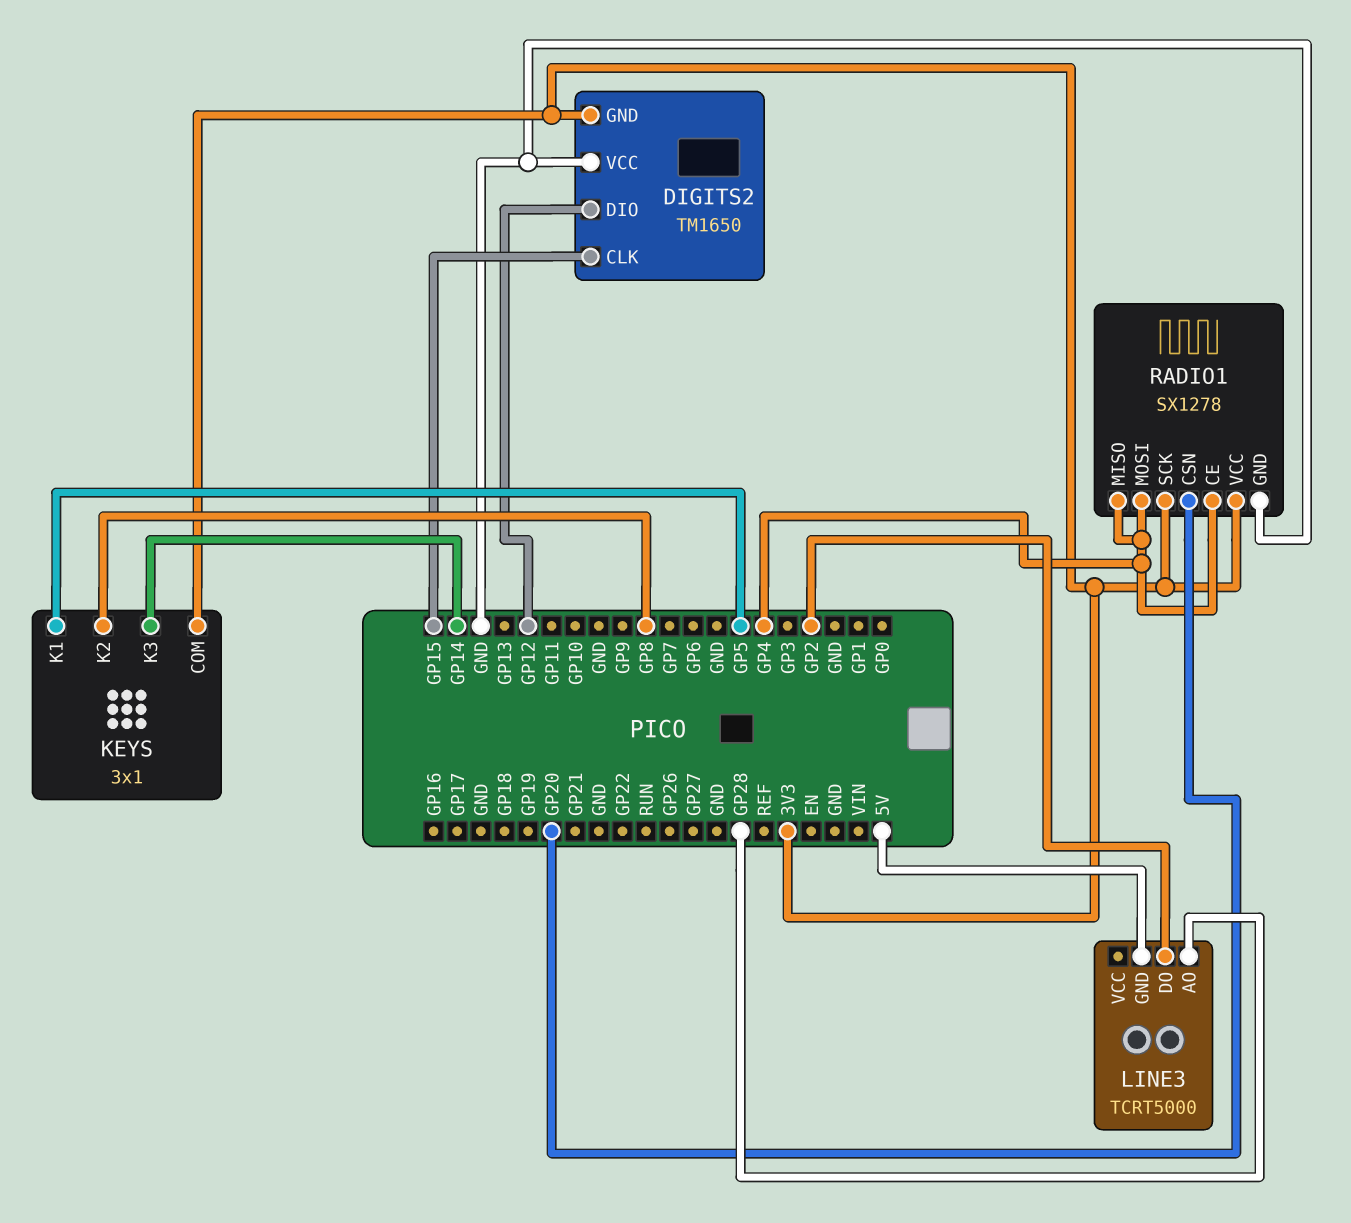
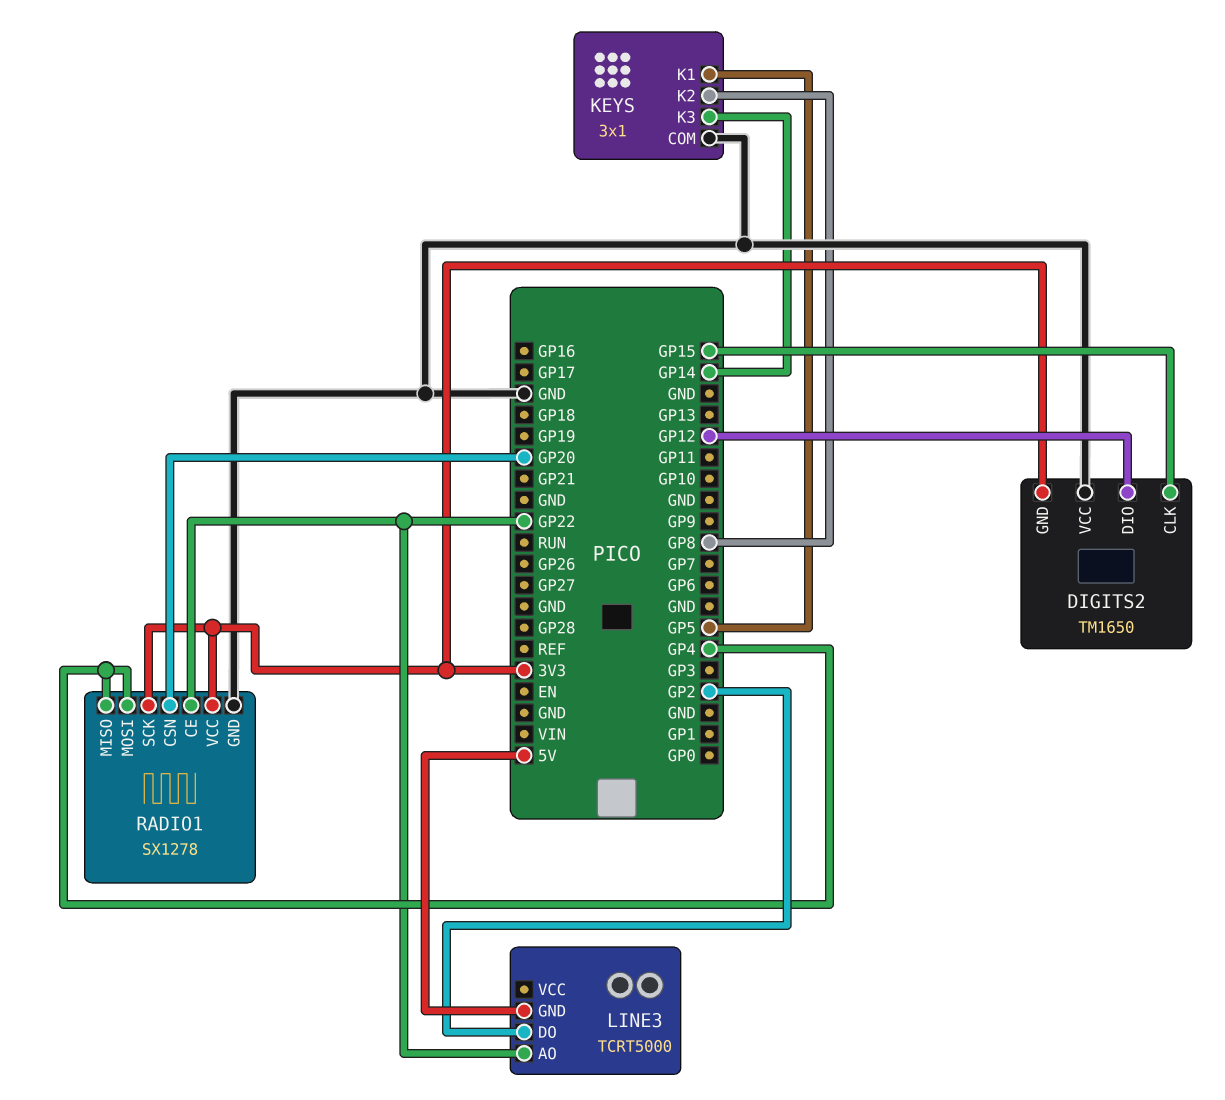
KEYS pin COM: 3V3 -> GND
LINE3 pin AO: GP28 -> GP22
RADIO1 pin CE: GP4 -> GP22

